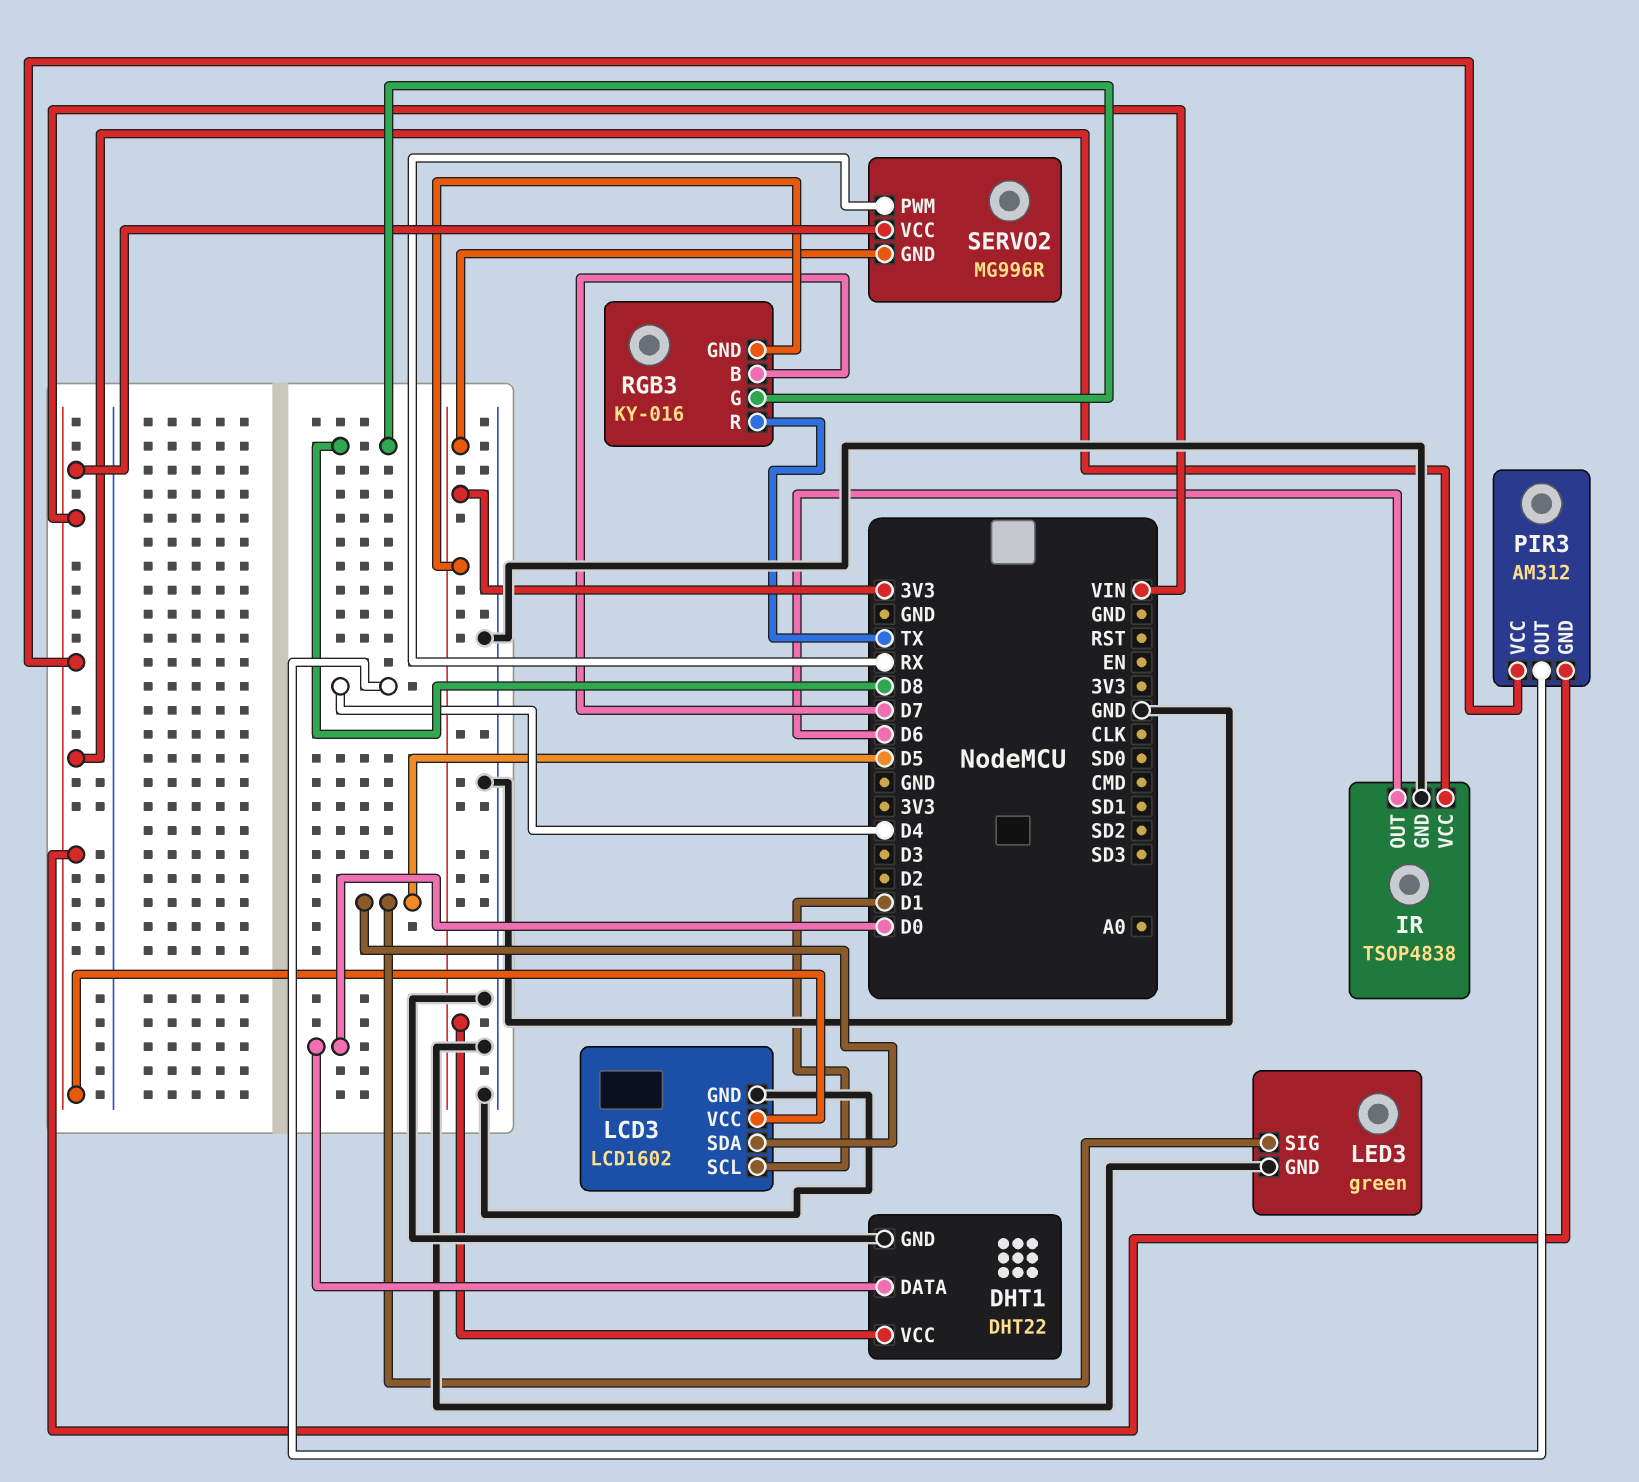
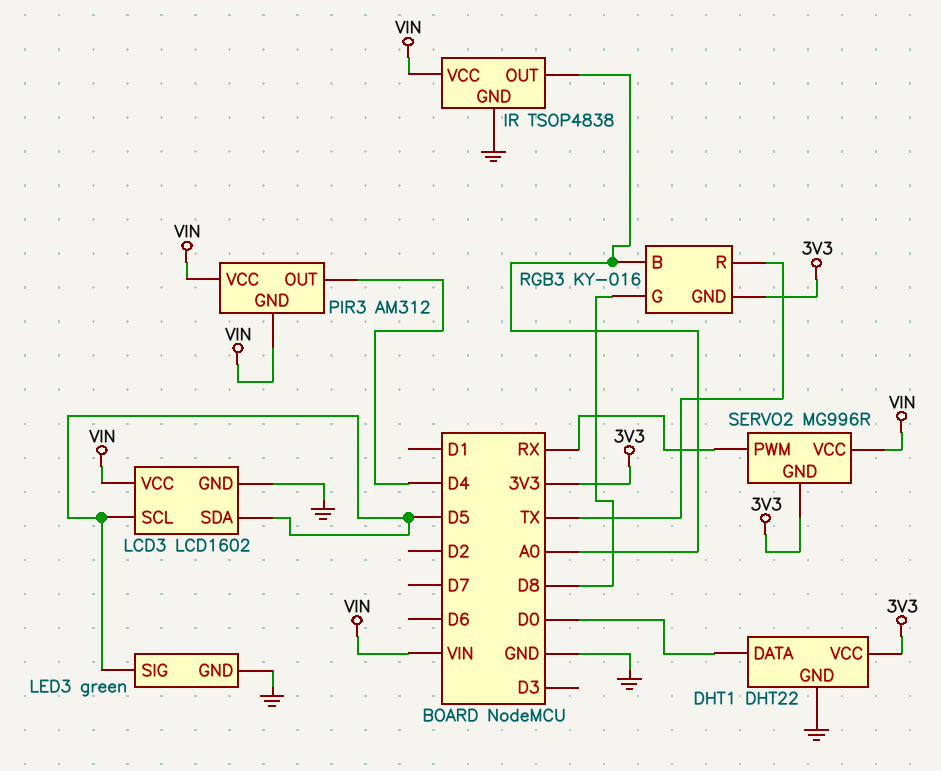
IR pin OUT: D6 -> A0
LCD3 pin SCL: D1 -> D5
RGB3 pin B: D7 -> A0

